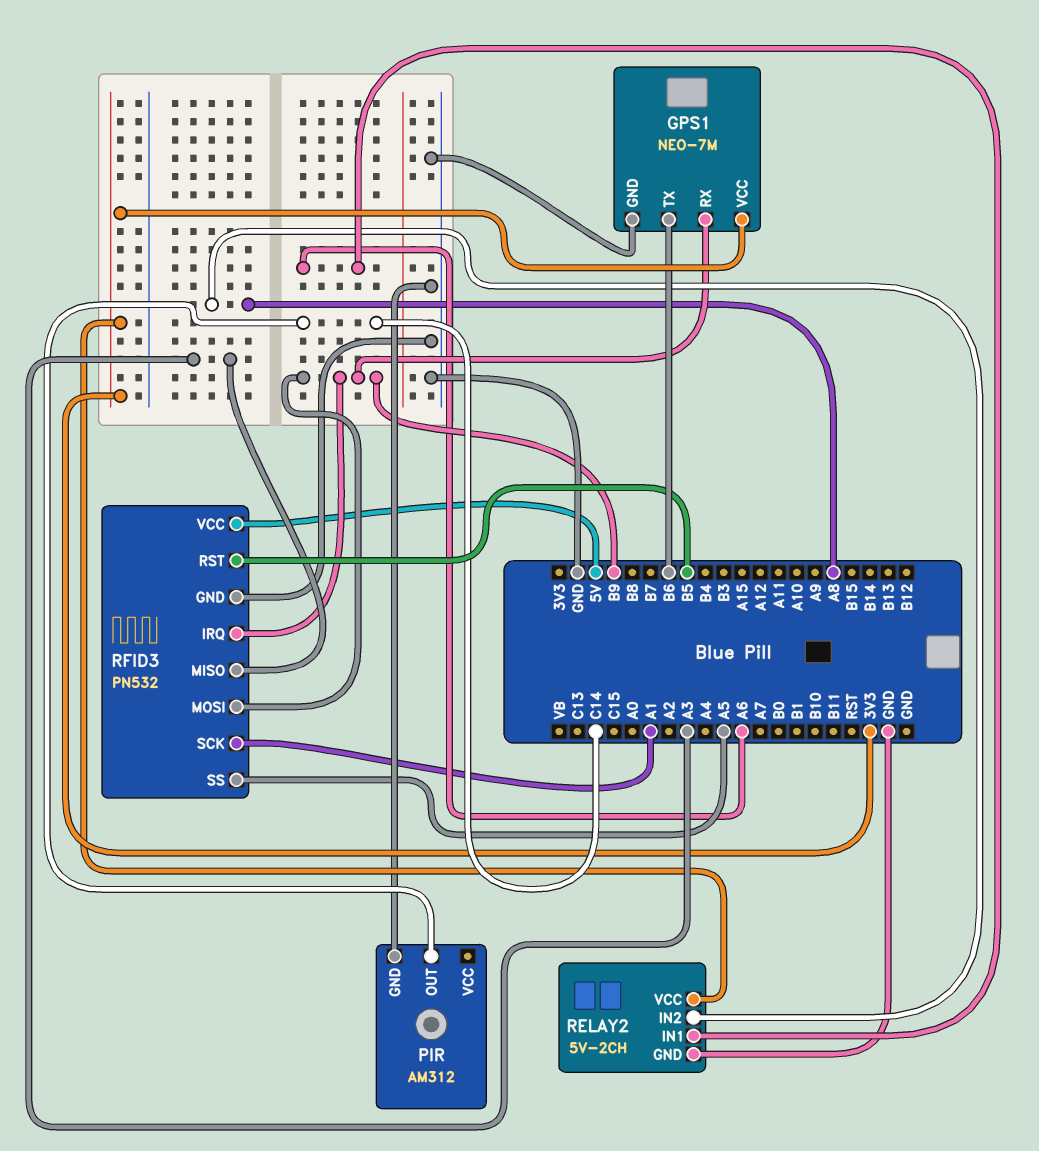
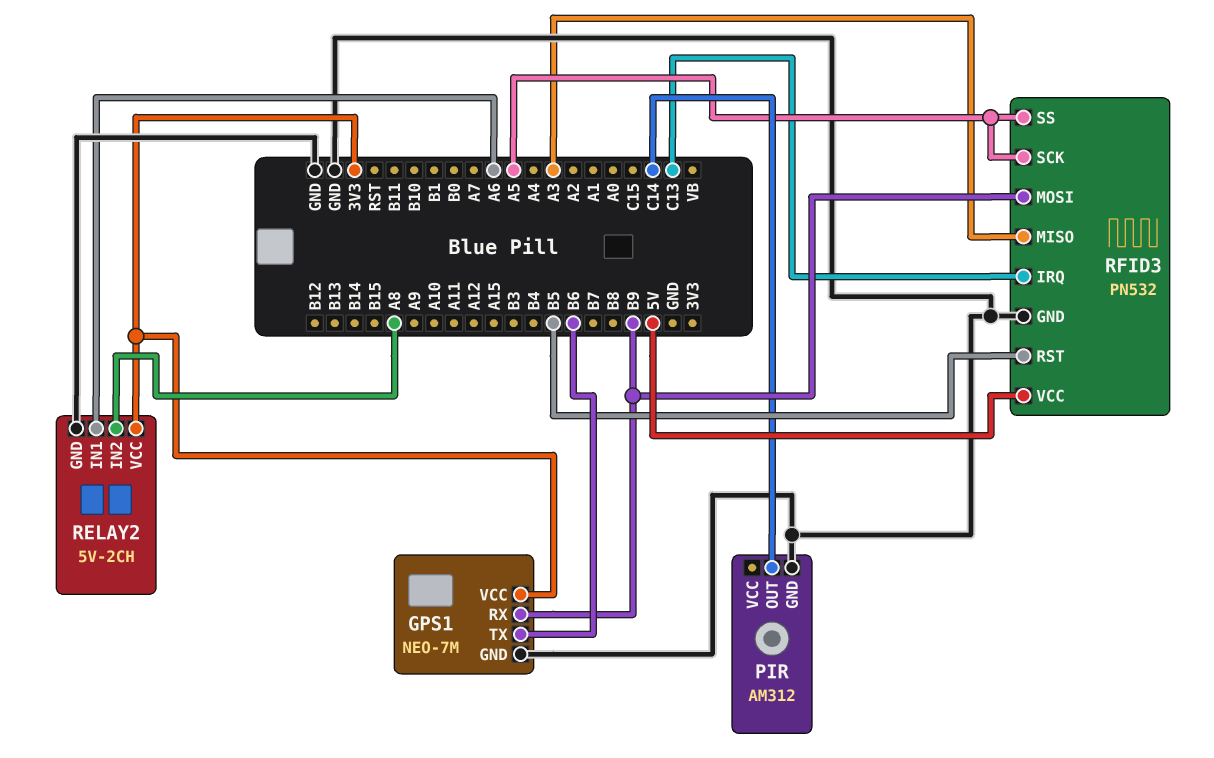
RFID3 pin IRQ: B9 -> C13
RFID3 pin SCK: A1 -> A5

